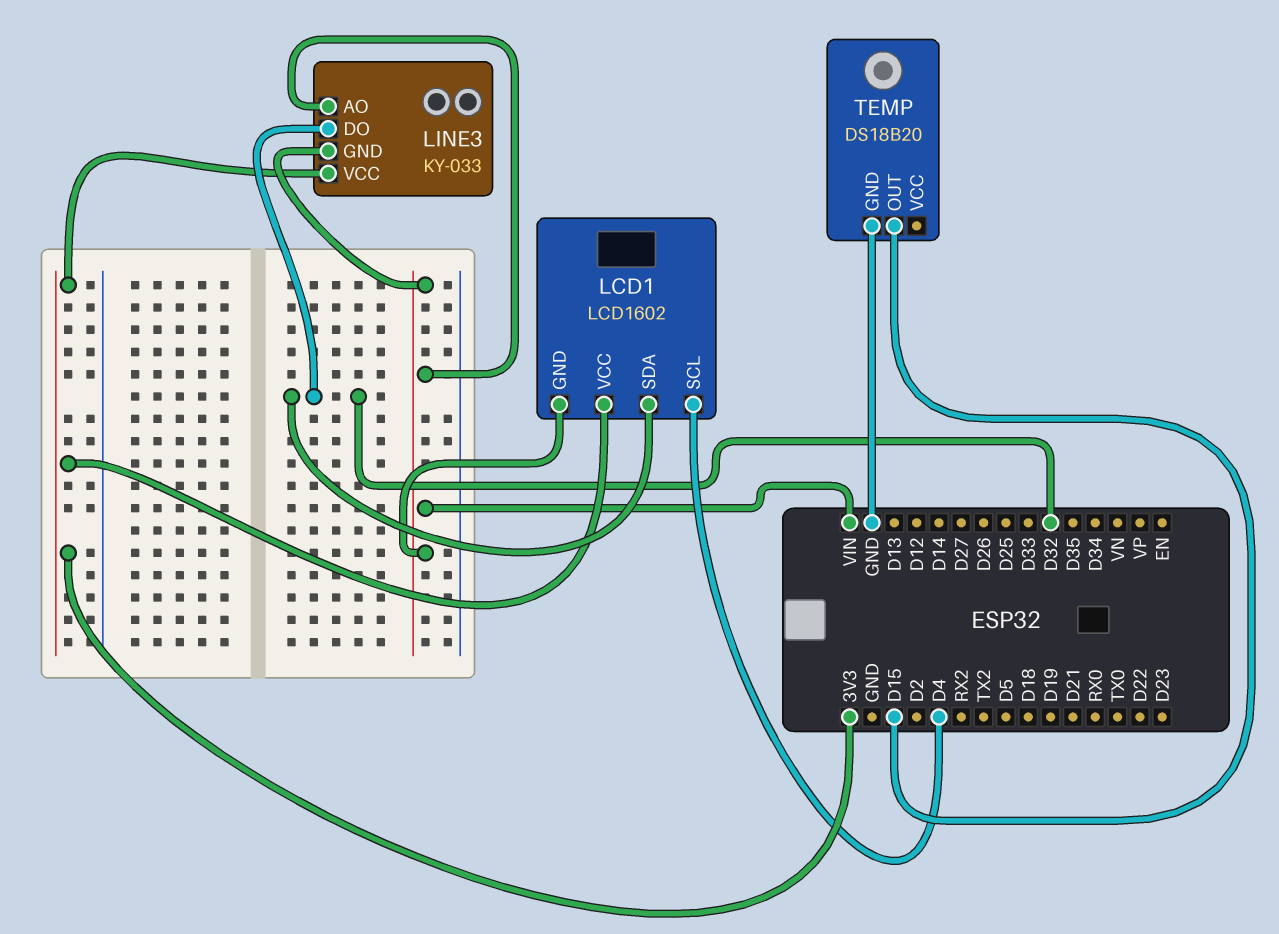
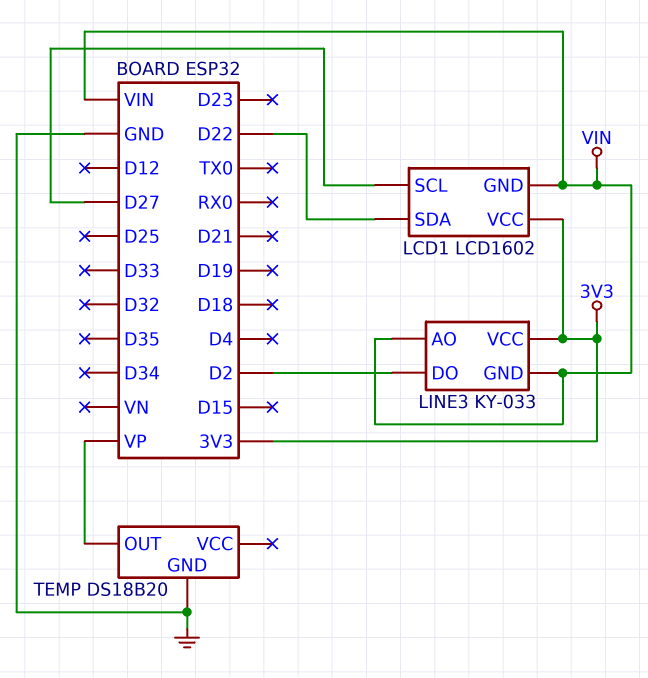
LCD1 pin SCL: D4 -> D27
LCD1 pin SDA: D32 -> D22
LINE3 pin DO: D32 -> D2
TEMP pin OUT: D15 -> VP

